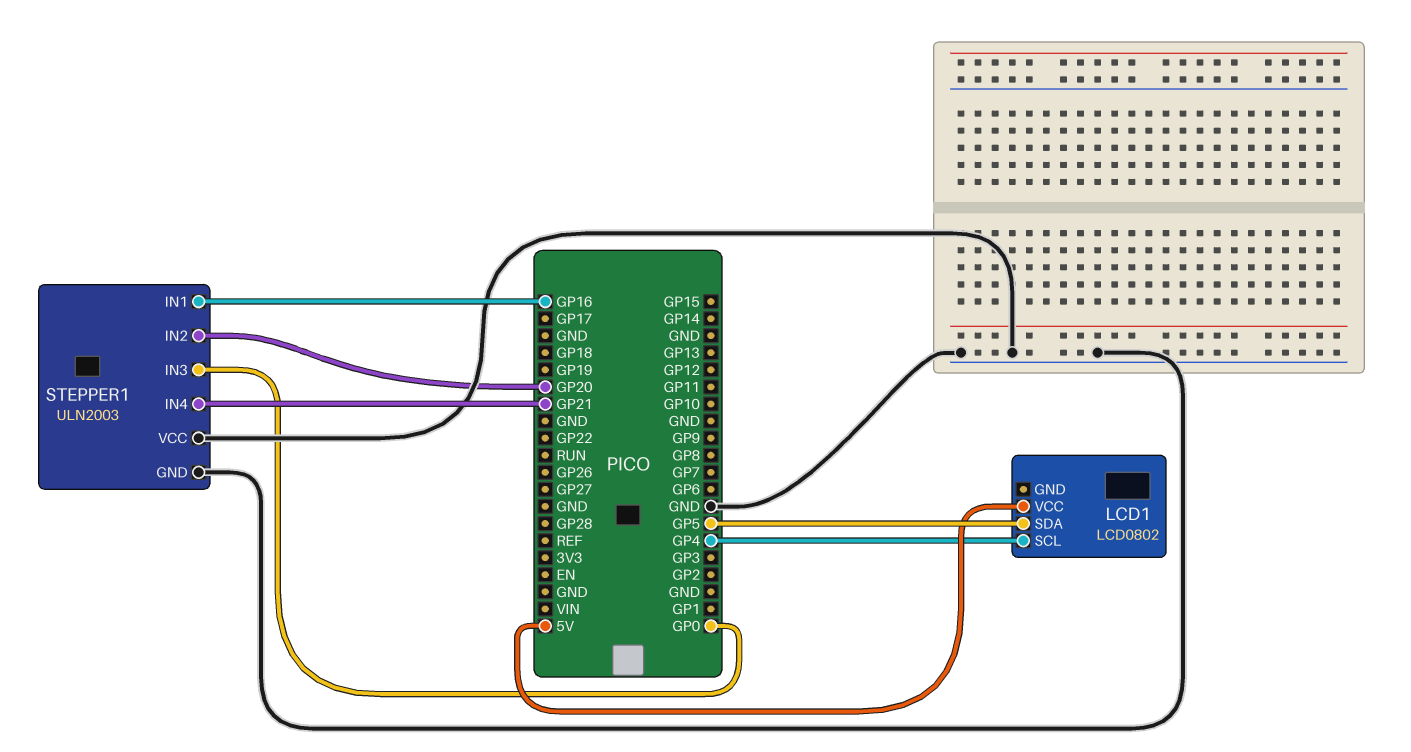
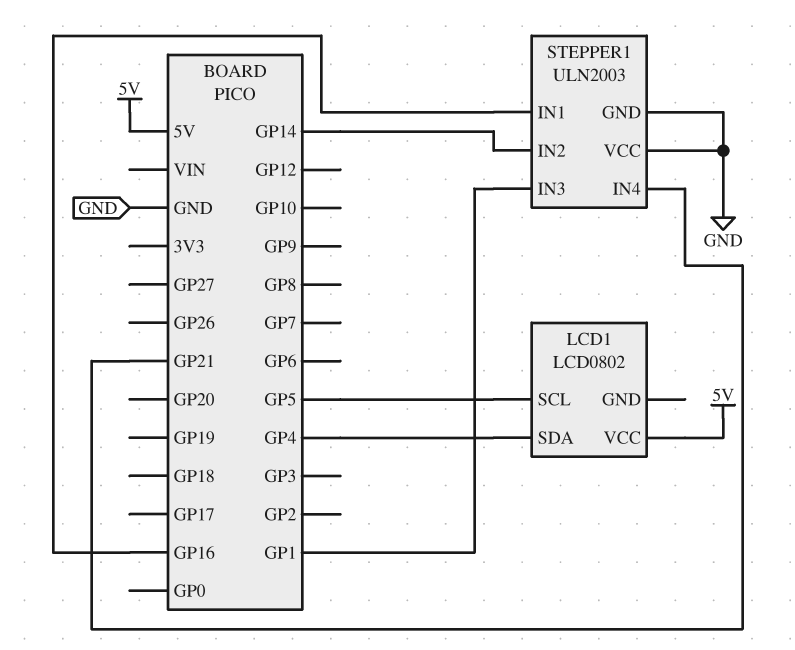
LCD1 pin SCL: GP4 -> GP5
LCD1 pin SDA: GP5 -> GP4
STEPPER1 pin IN2: GP20 -> GP14
STEPPER1 pin IN3: GP0 -> GP1

